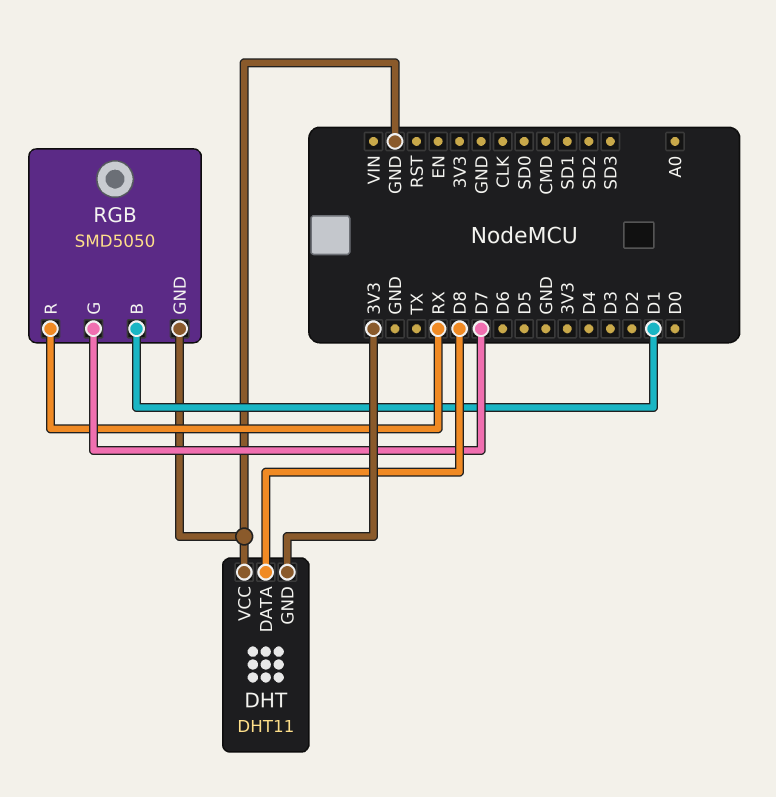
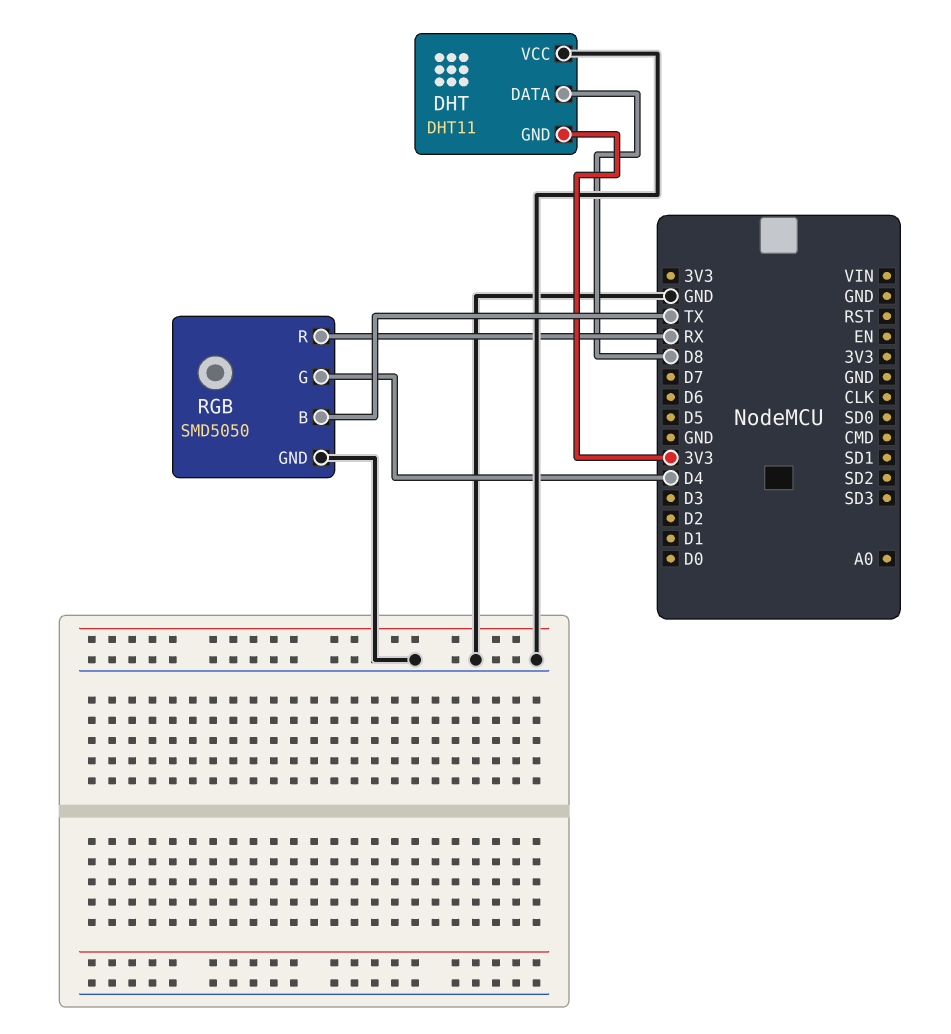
RGB pin B: D1 -> TX
RGB pin G: D7 -> D4

